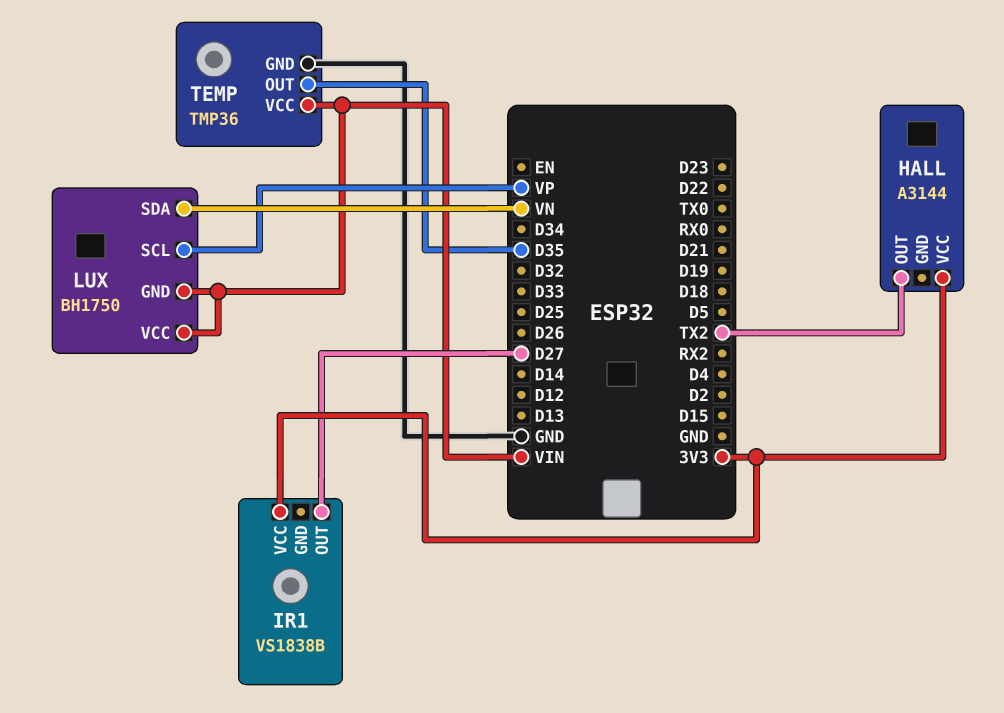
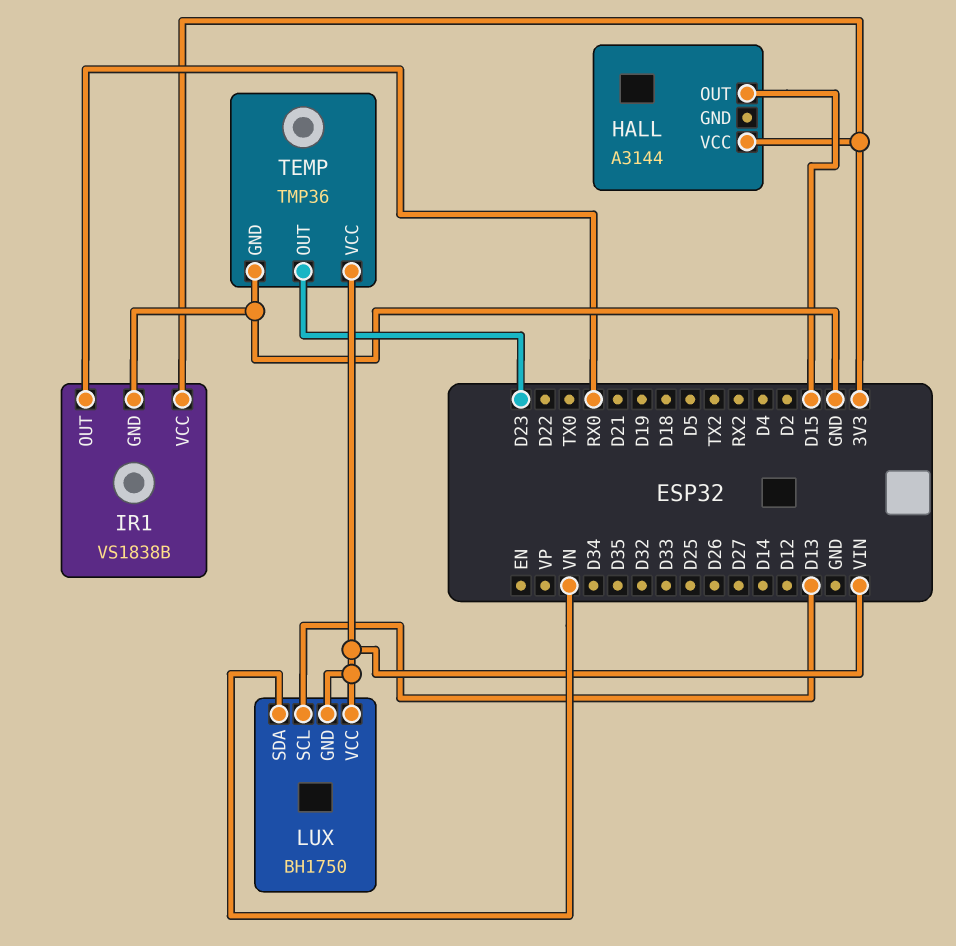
HALL pin OUT: TX2 -> D15
IR1 pin GND: none -> GND
IR1 pin OUT: D27 -> RX0
LUX pin SCL: VP -> D13
TEMP pin OUT: D35 -> D23

